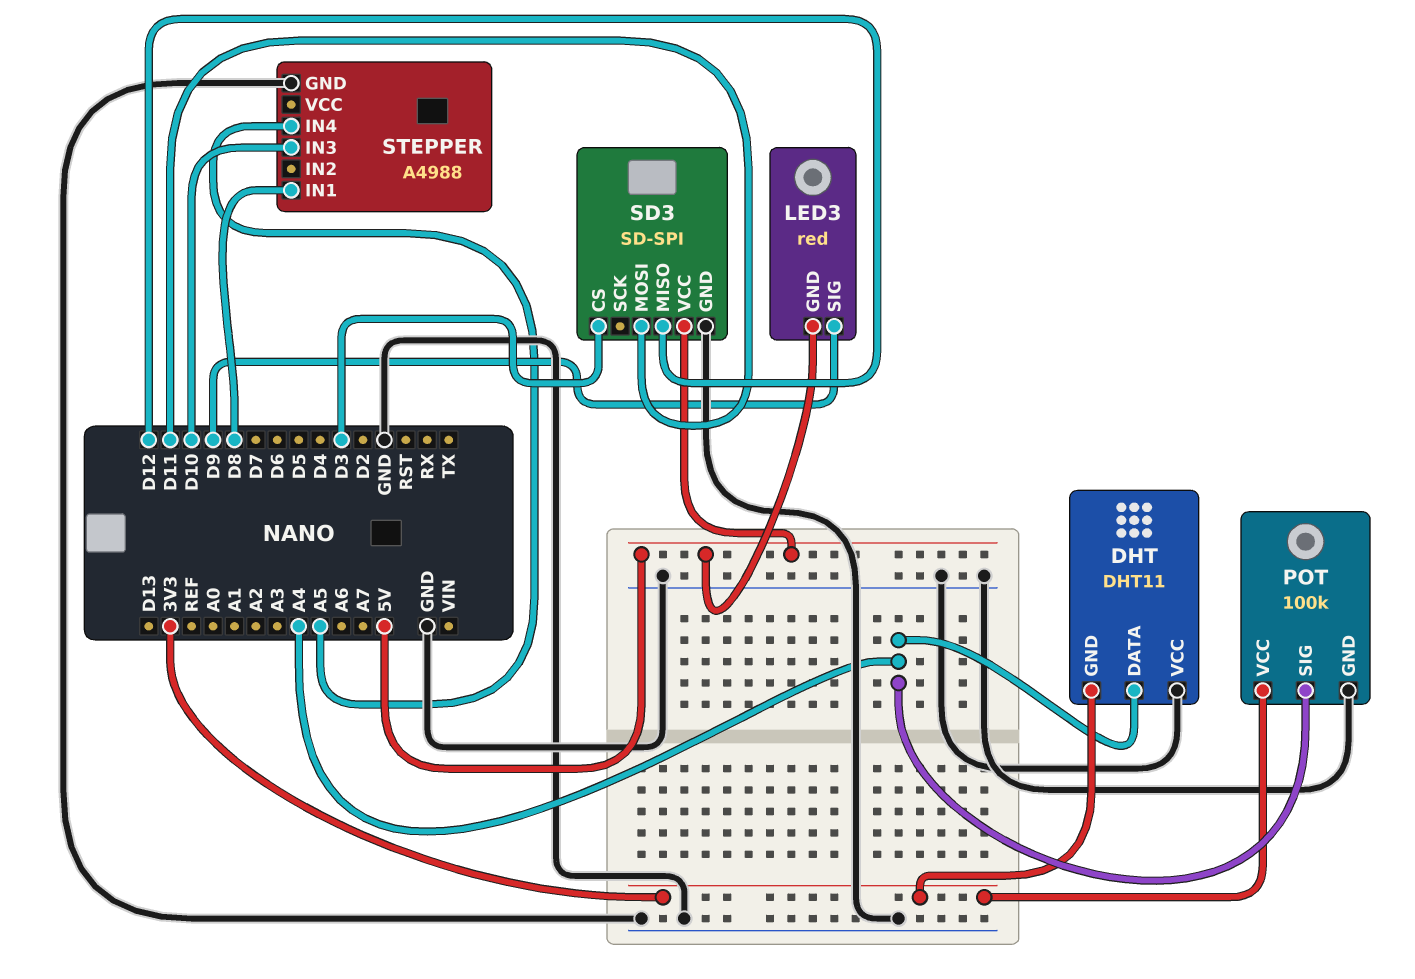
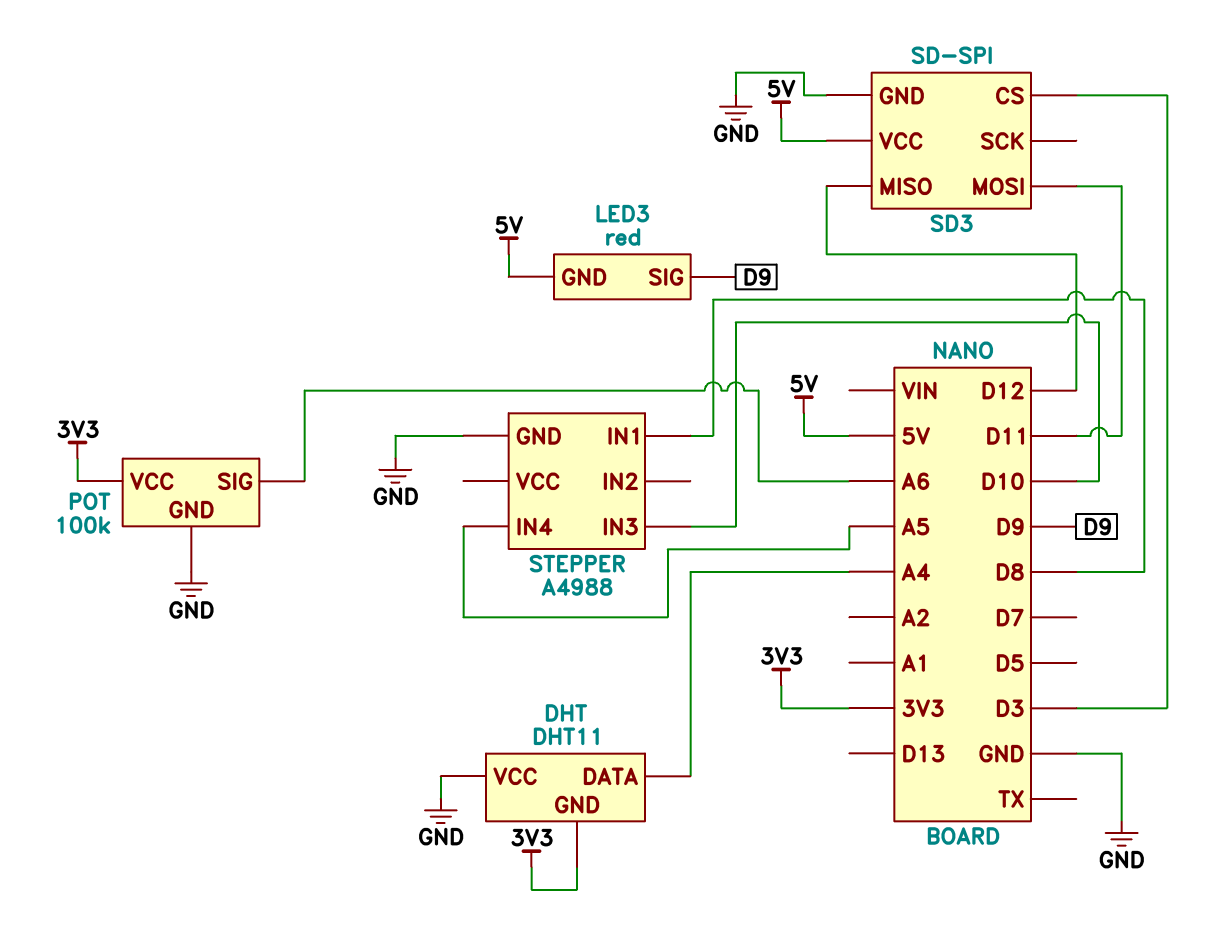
POT pin SIG: A4 -> A6

